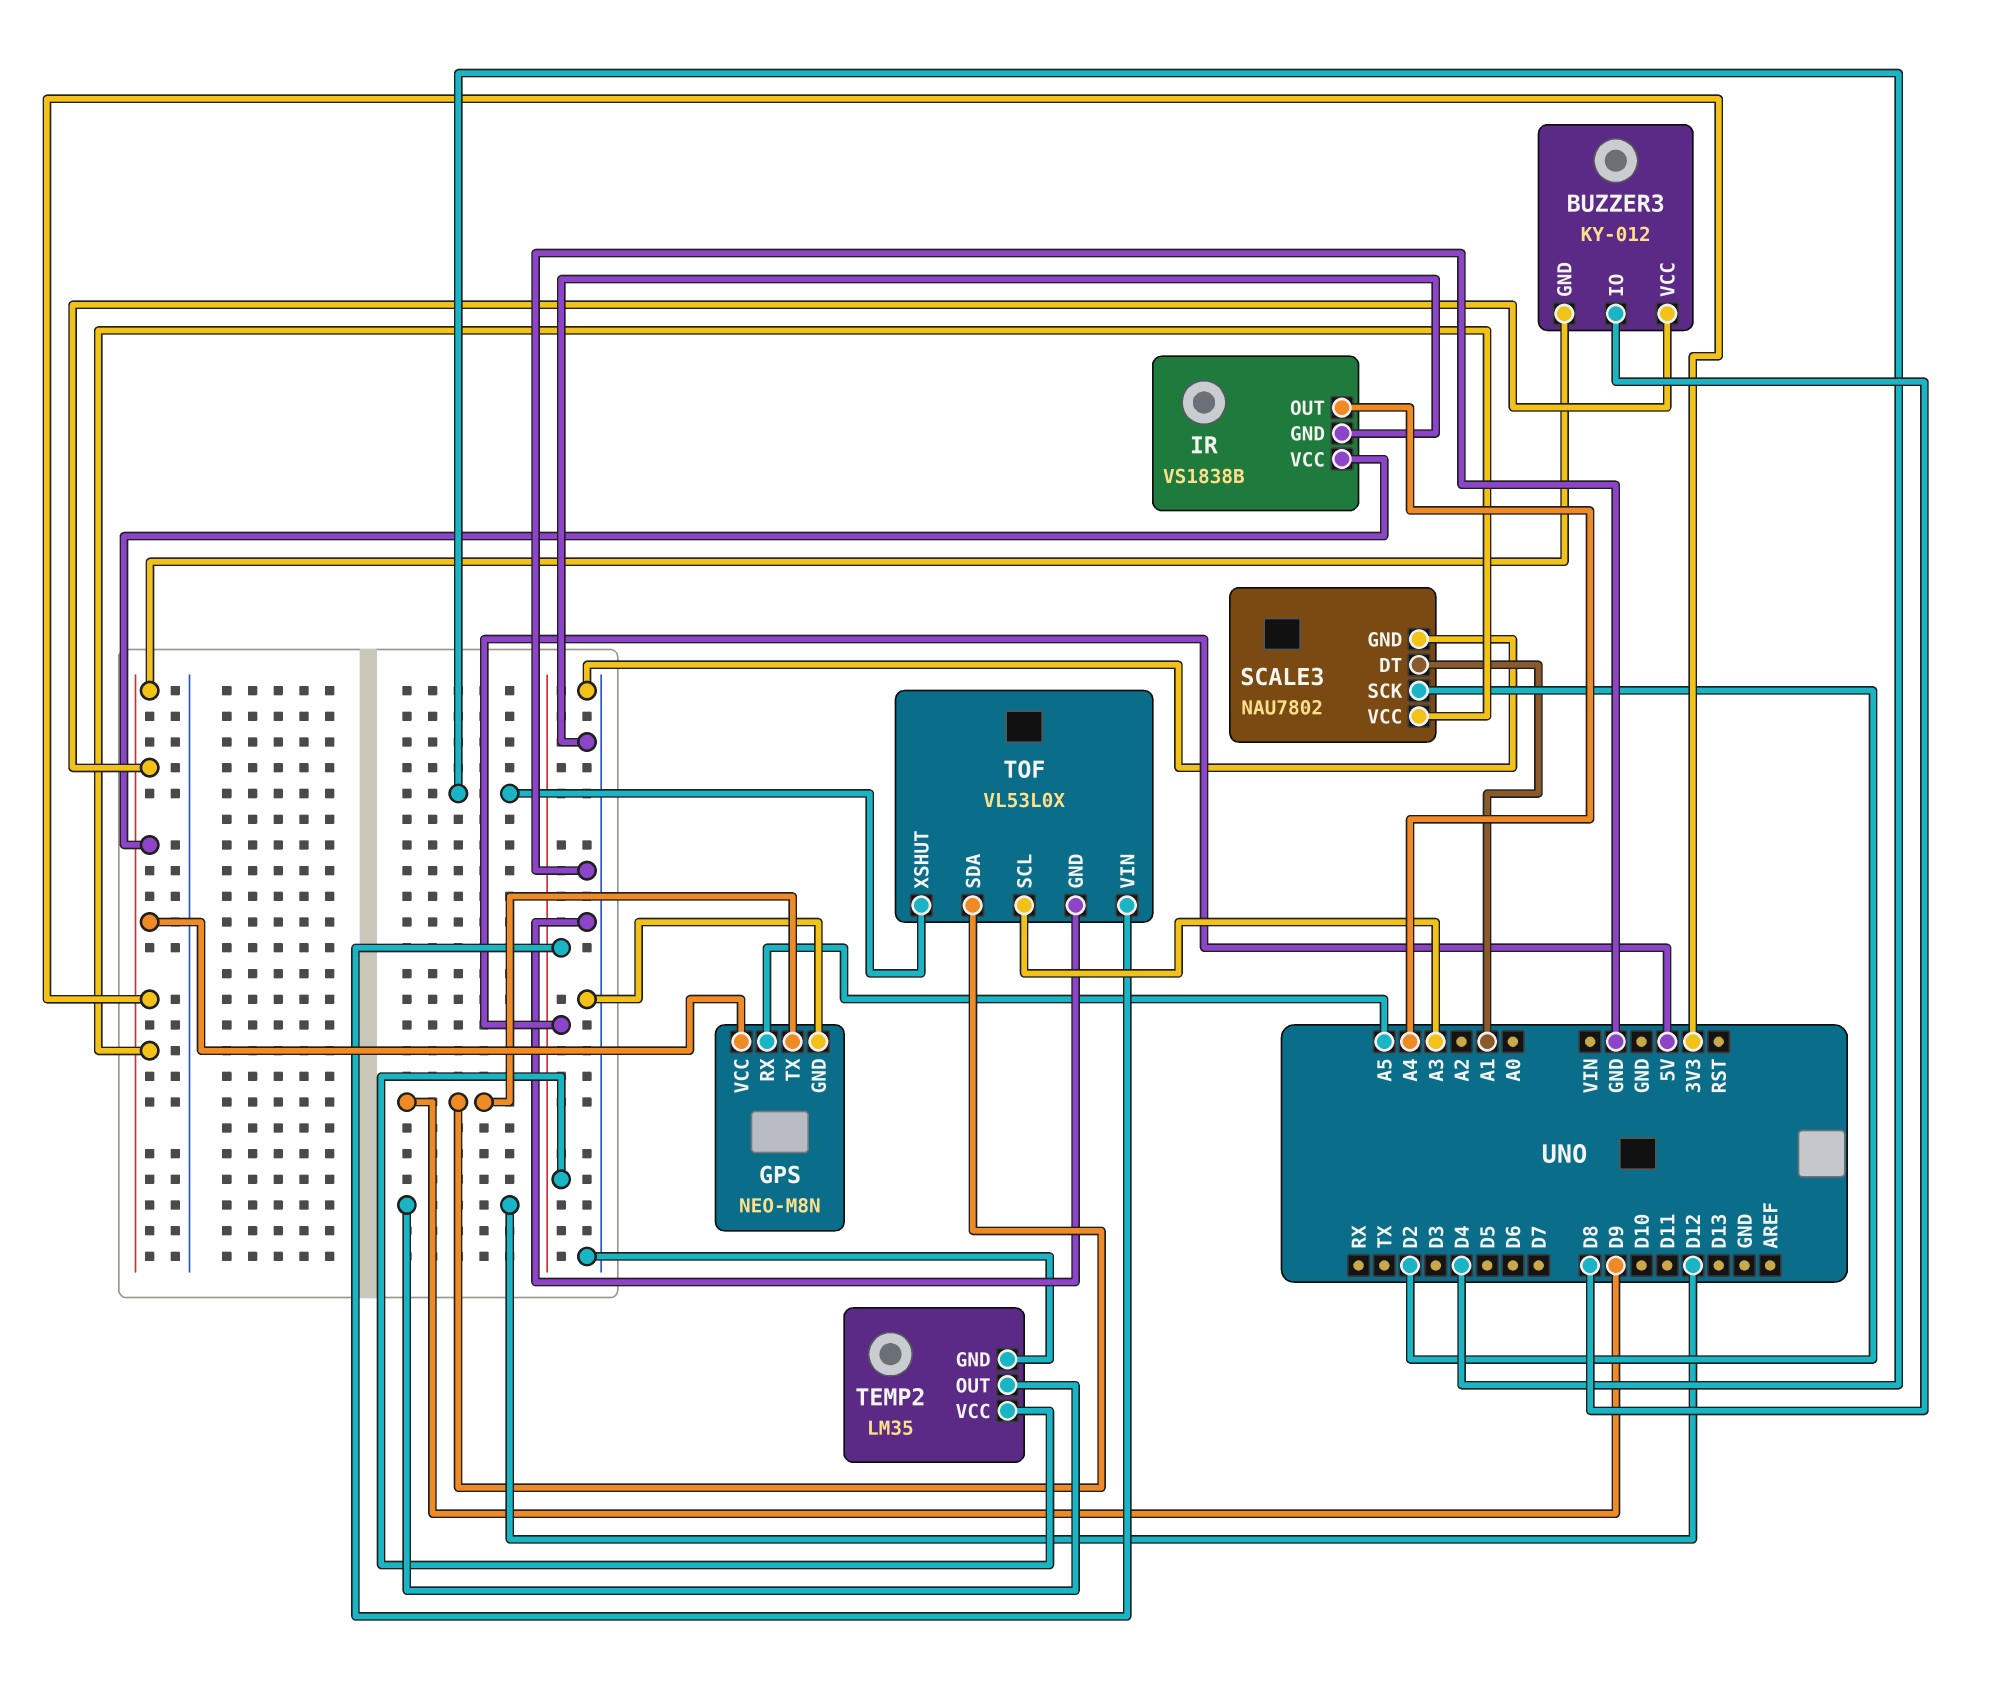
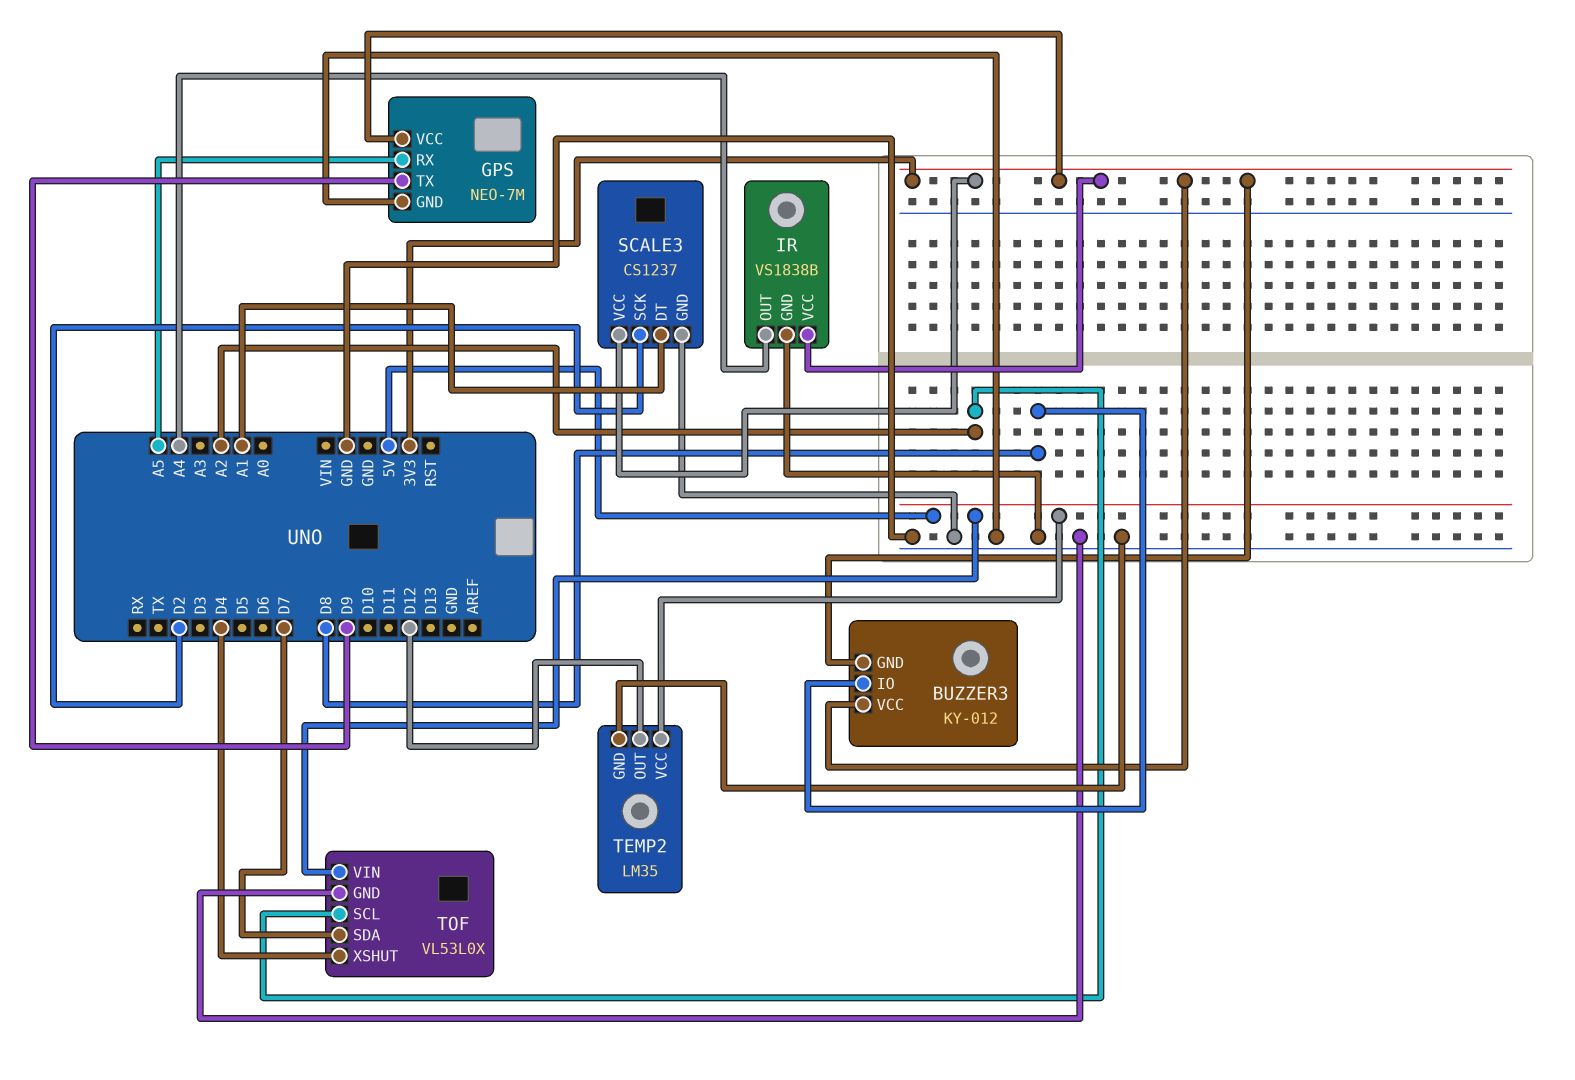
GPS: NEO-M8N -> NEO-7M
SCALE3: NAU7802 -> CS1237
TOF pin SCL: A3 -> A2
TOF pin SDA: D9 -> D7

